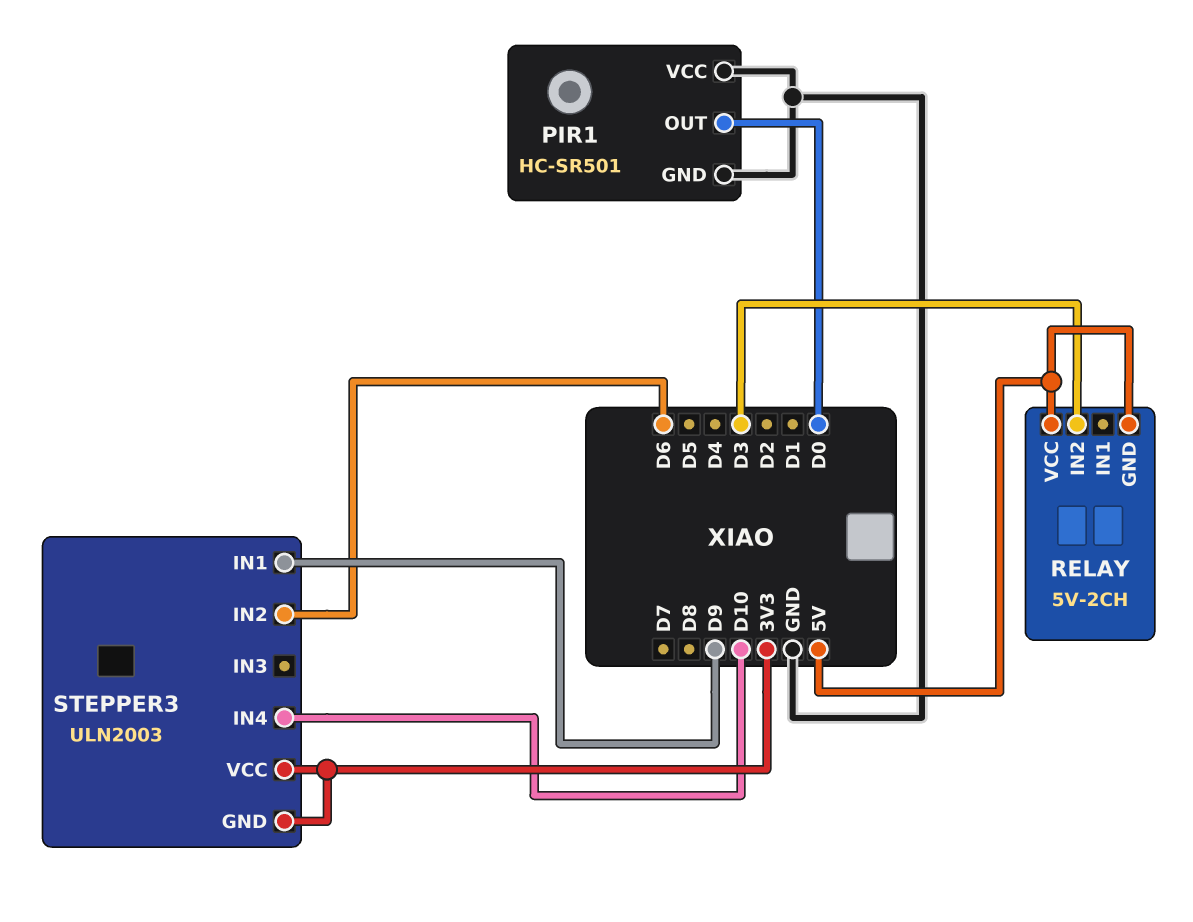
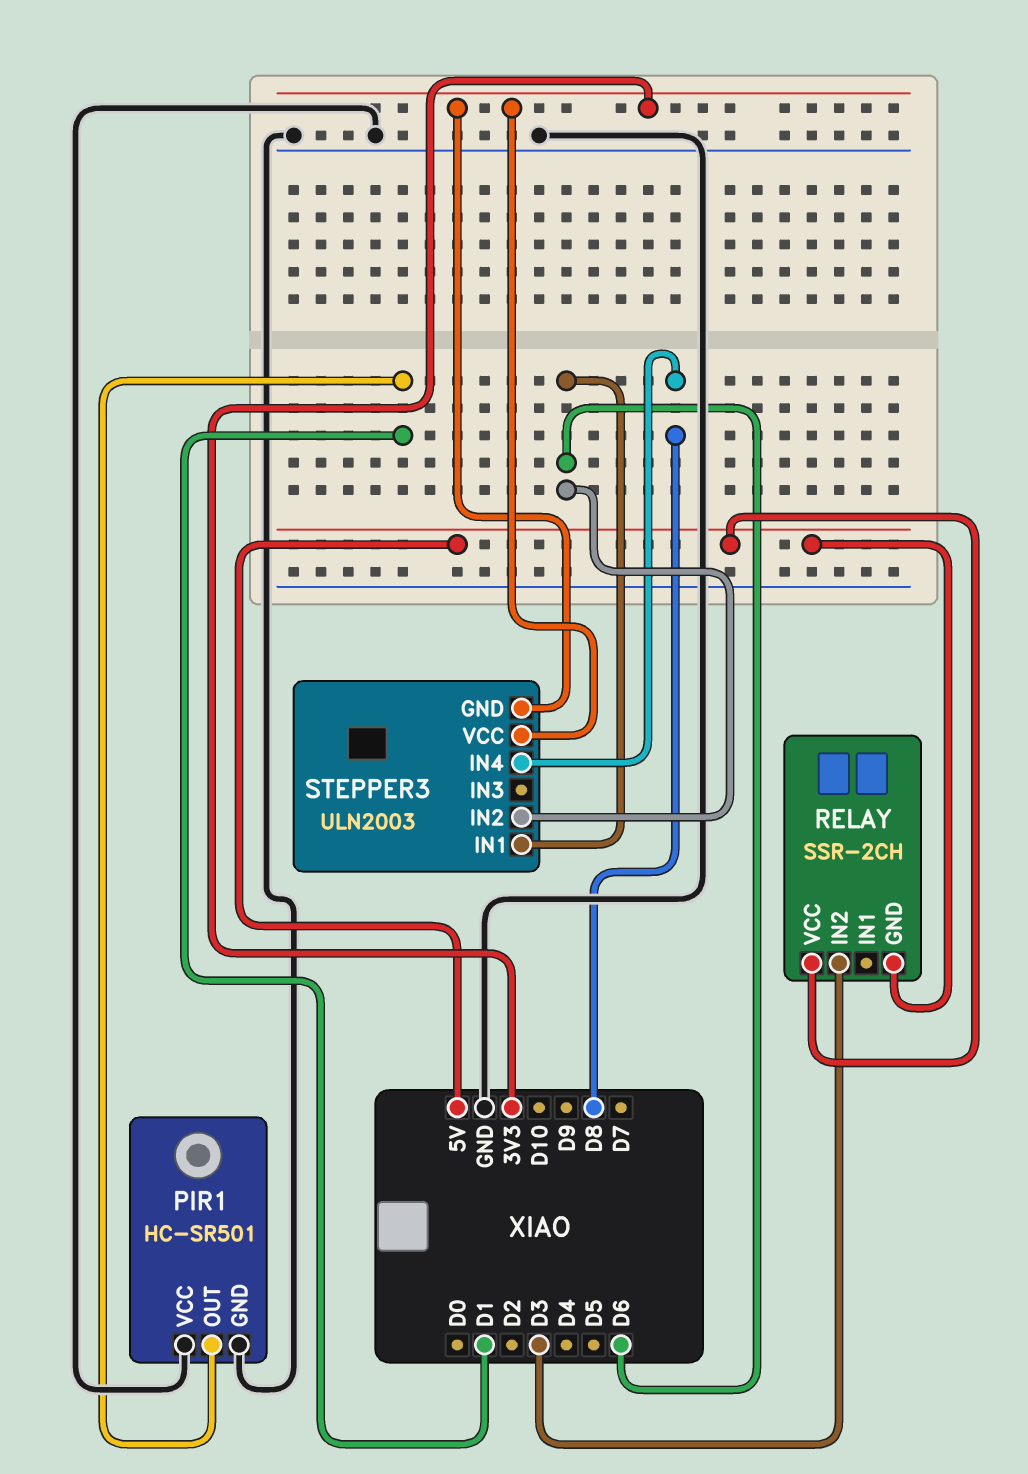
PIR1 pin OUT: D0 -> D1
RELAY: 5V-2CH -> SSR-2CH
STEPPER3 pin IN1: D9 -> D6
STEPPER3 pin IN4: D10 -> D8

